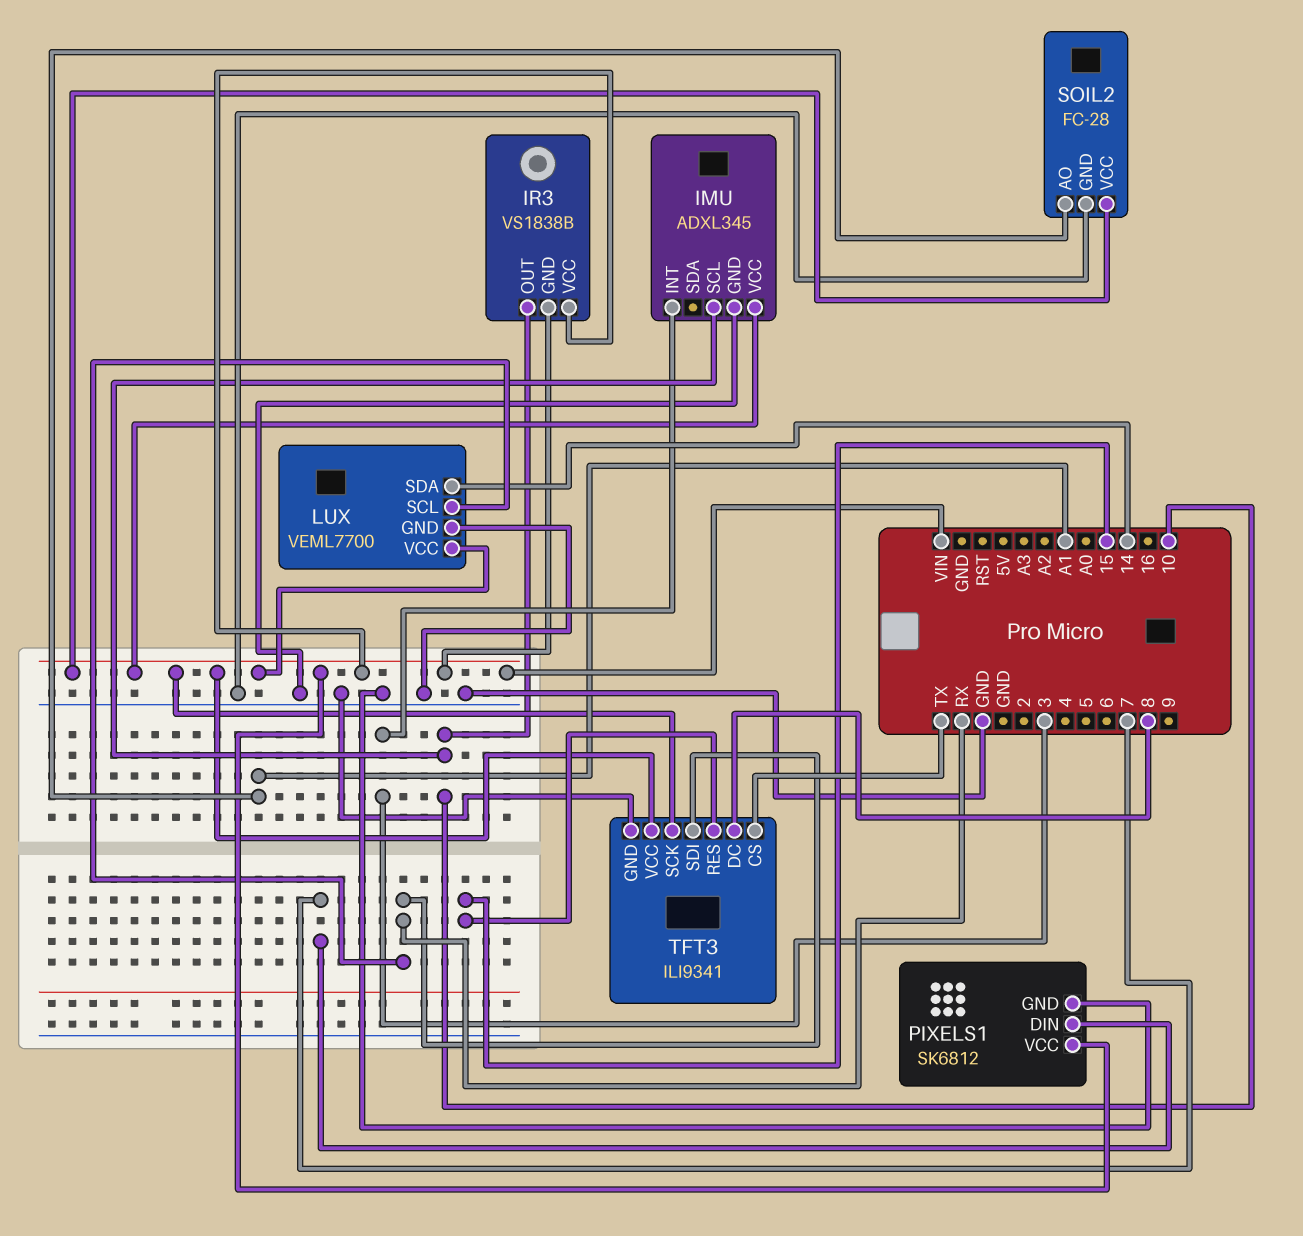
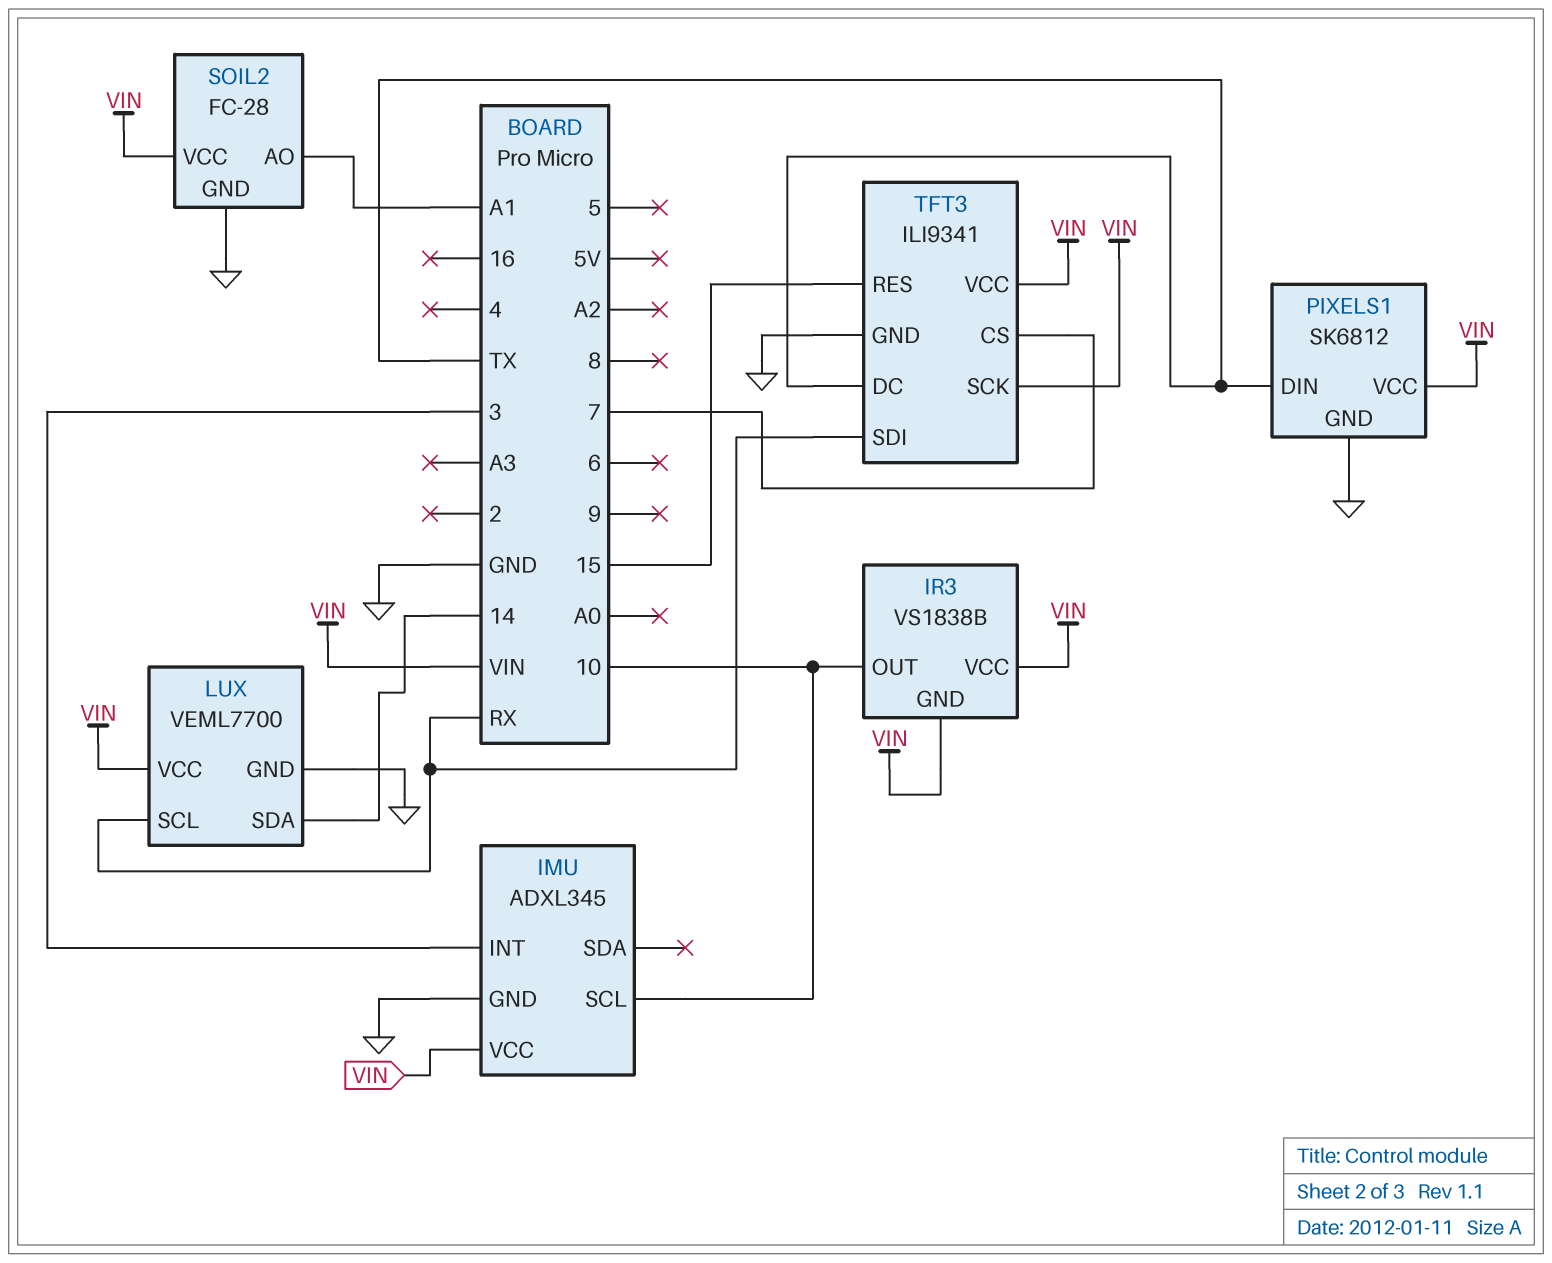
PIXELS1 pin DIN: 7 -> TX
TFT3 pin CS: TX -> 7
TFT3 pin DC: 8 -> TX

